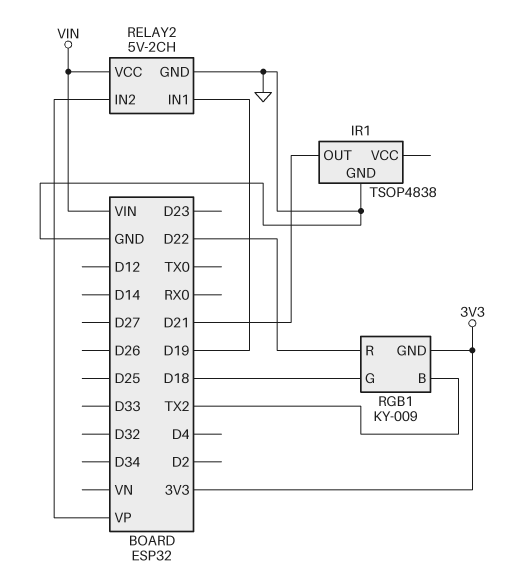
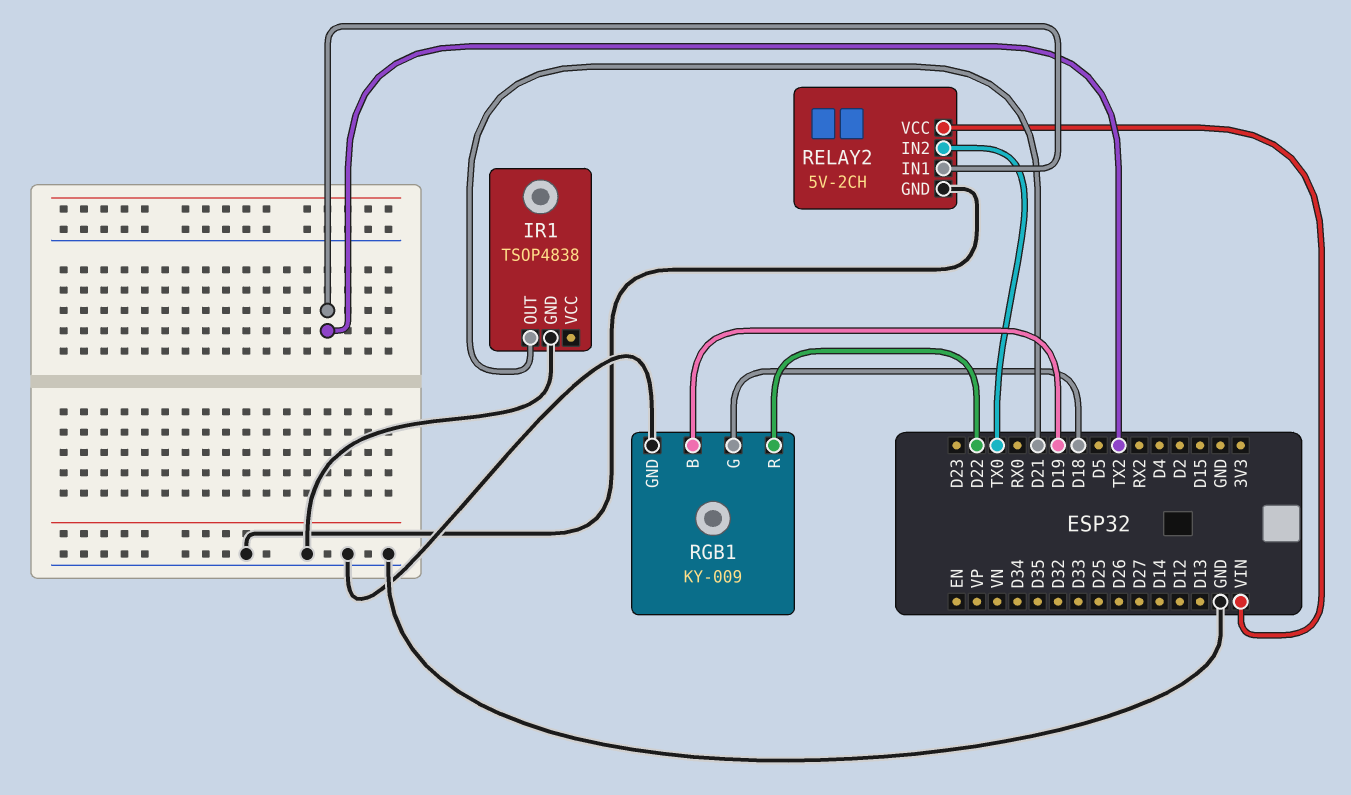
RELAY2 pin IN1: D19 -> TX2
RELAY2 pin IN2: VP -> TX0
RGB1 pin B: TX2 -> D19
RGB1 pin GND: 3V3 -> GND

